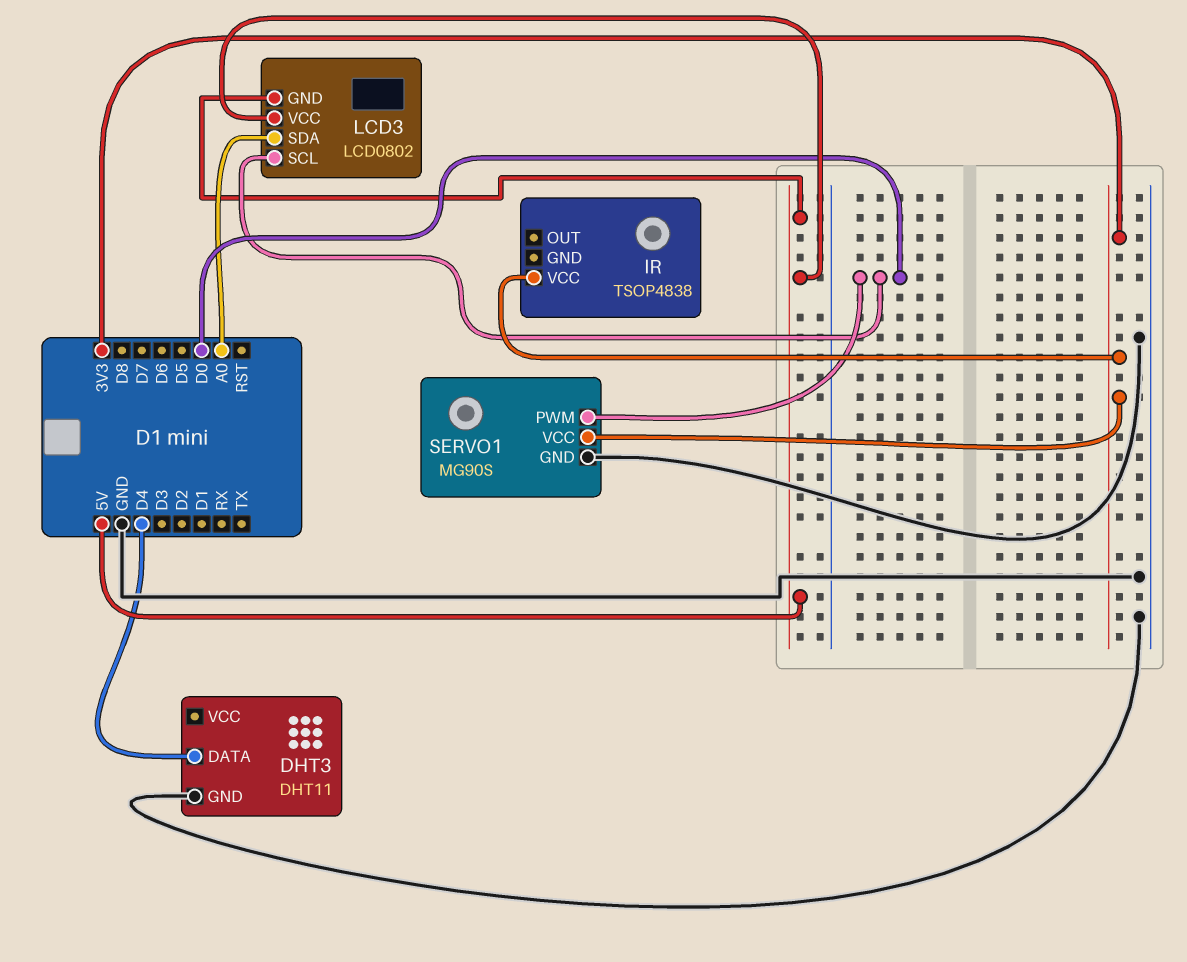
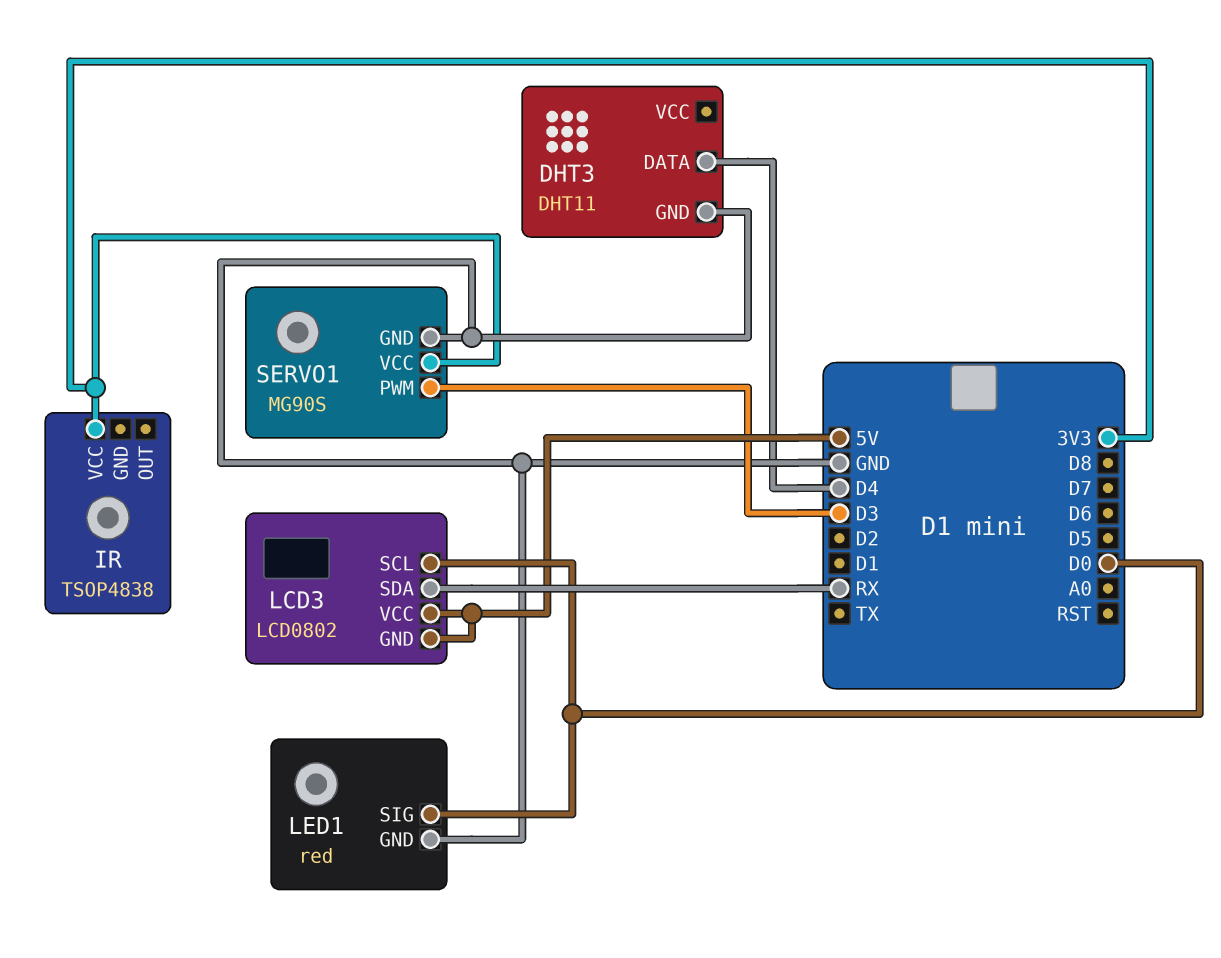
LCD3 pin SDA: A0 -> RX
LED1: none -> red
LED1 pin GND: none -> GND
LED1 pin SIG: none -> D0
SERVO1 pin PWM: D0 -> D3

